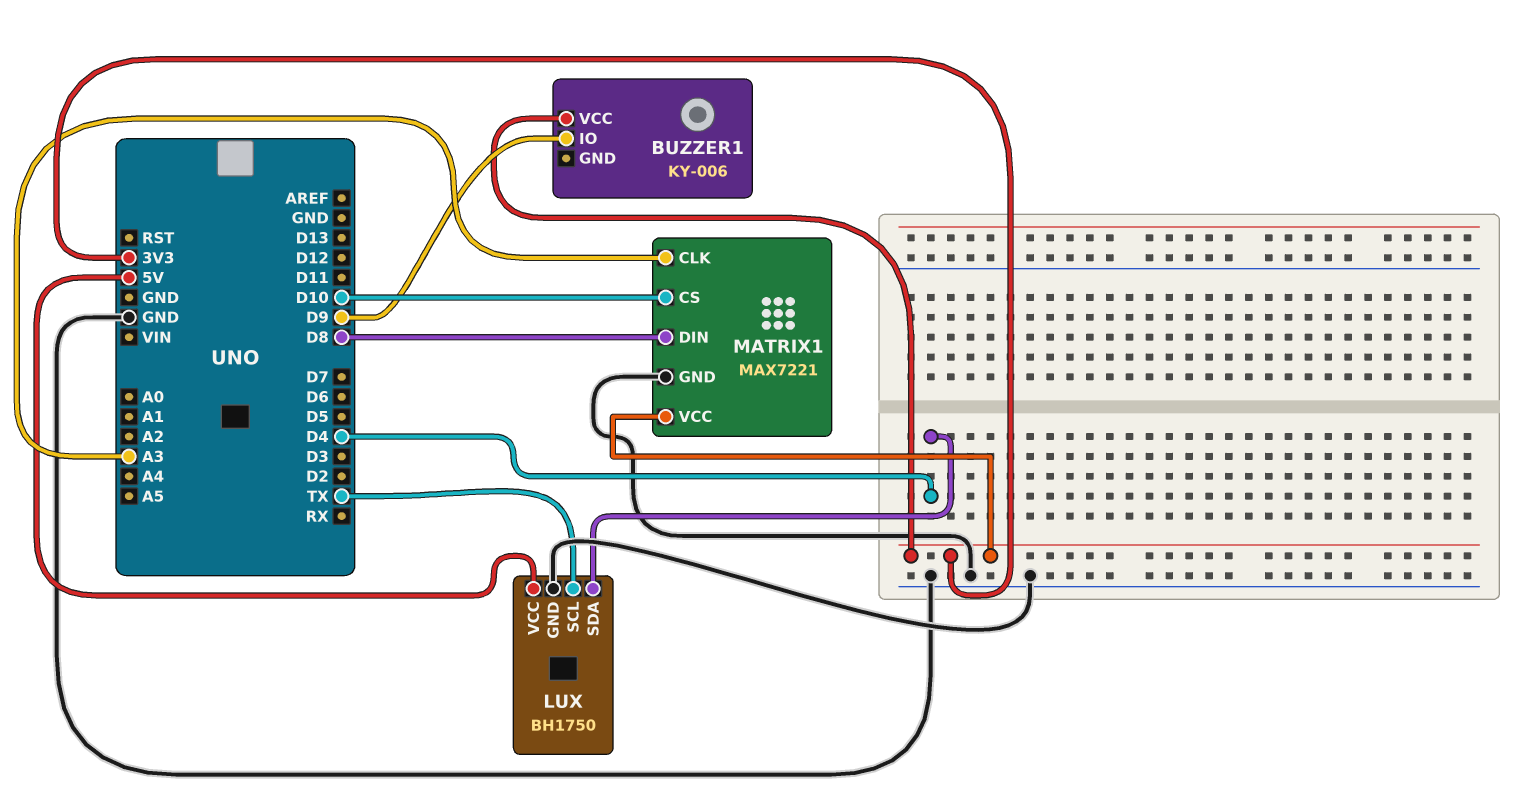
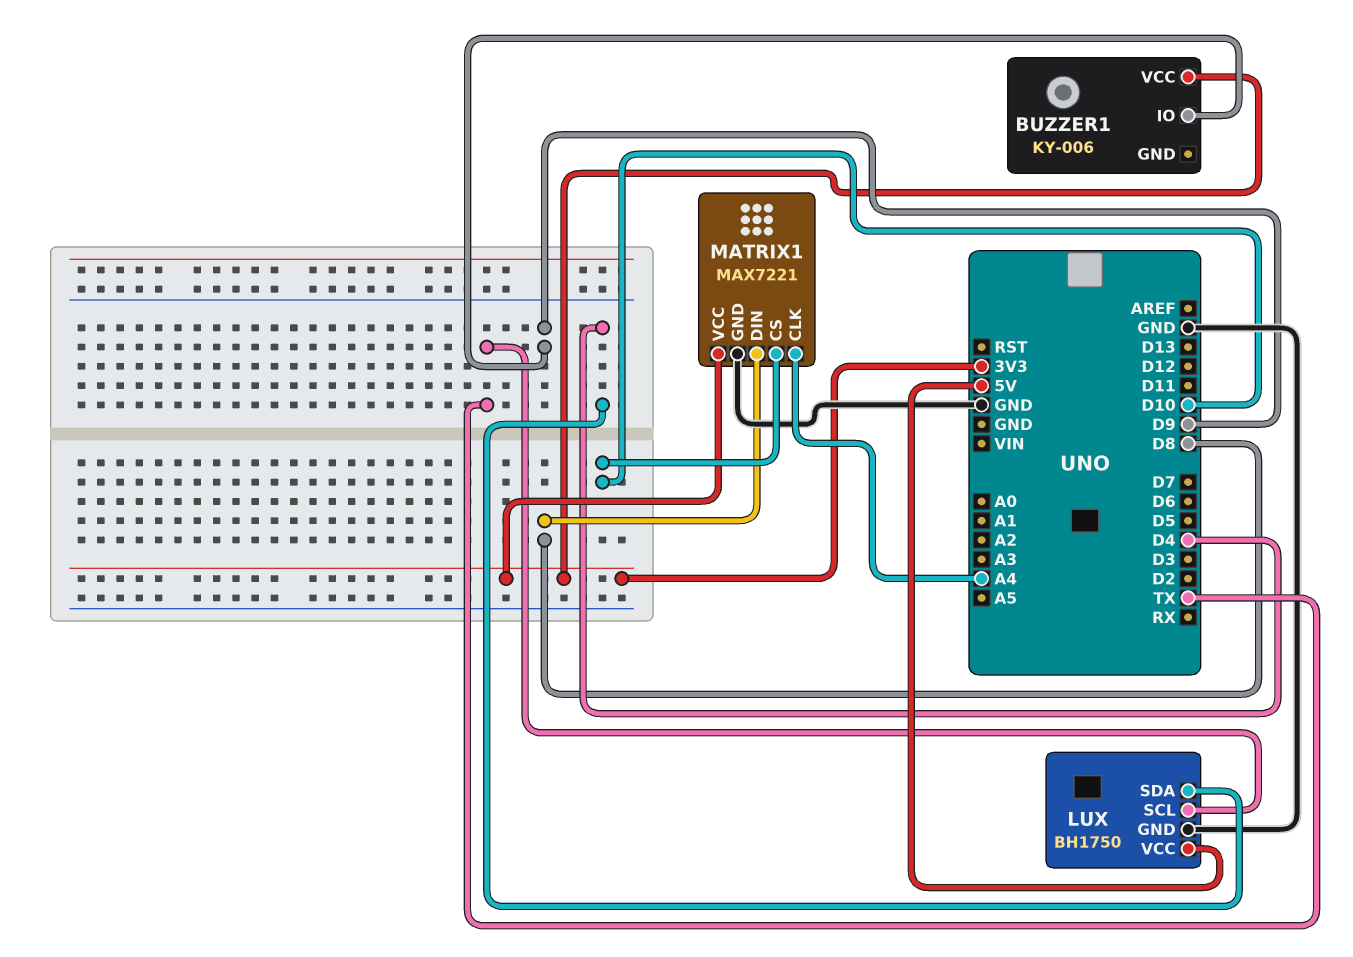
MATRIX1 pin CLK: A3 -> A4

